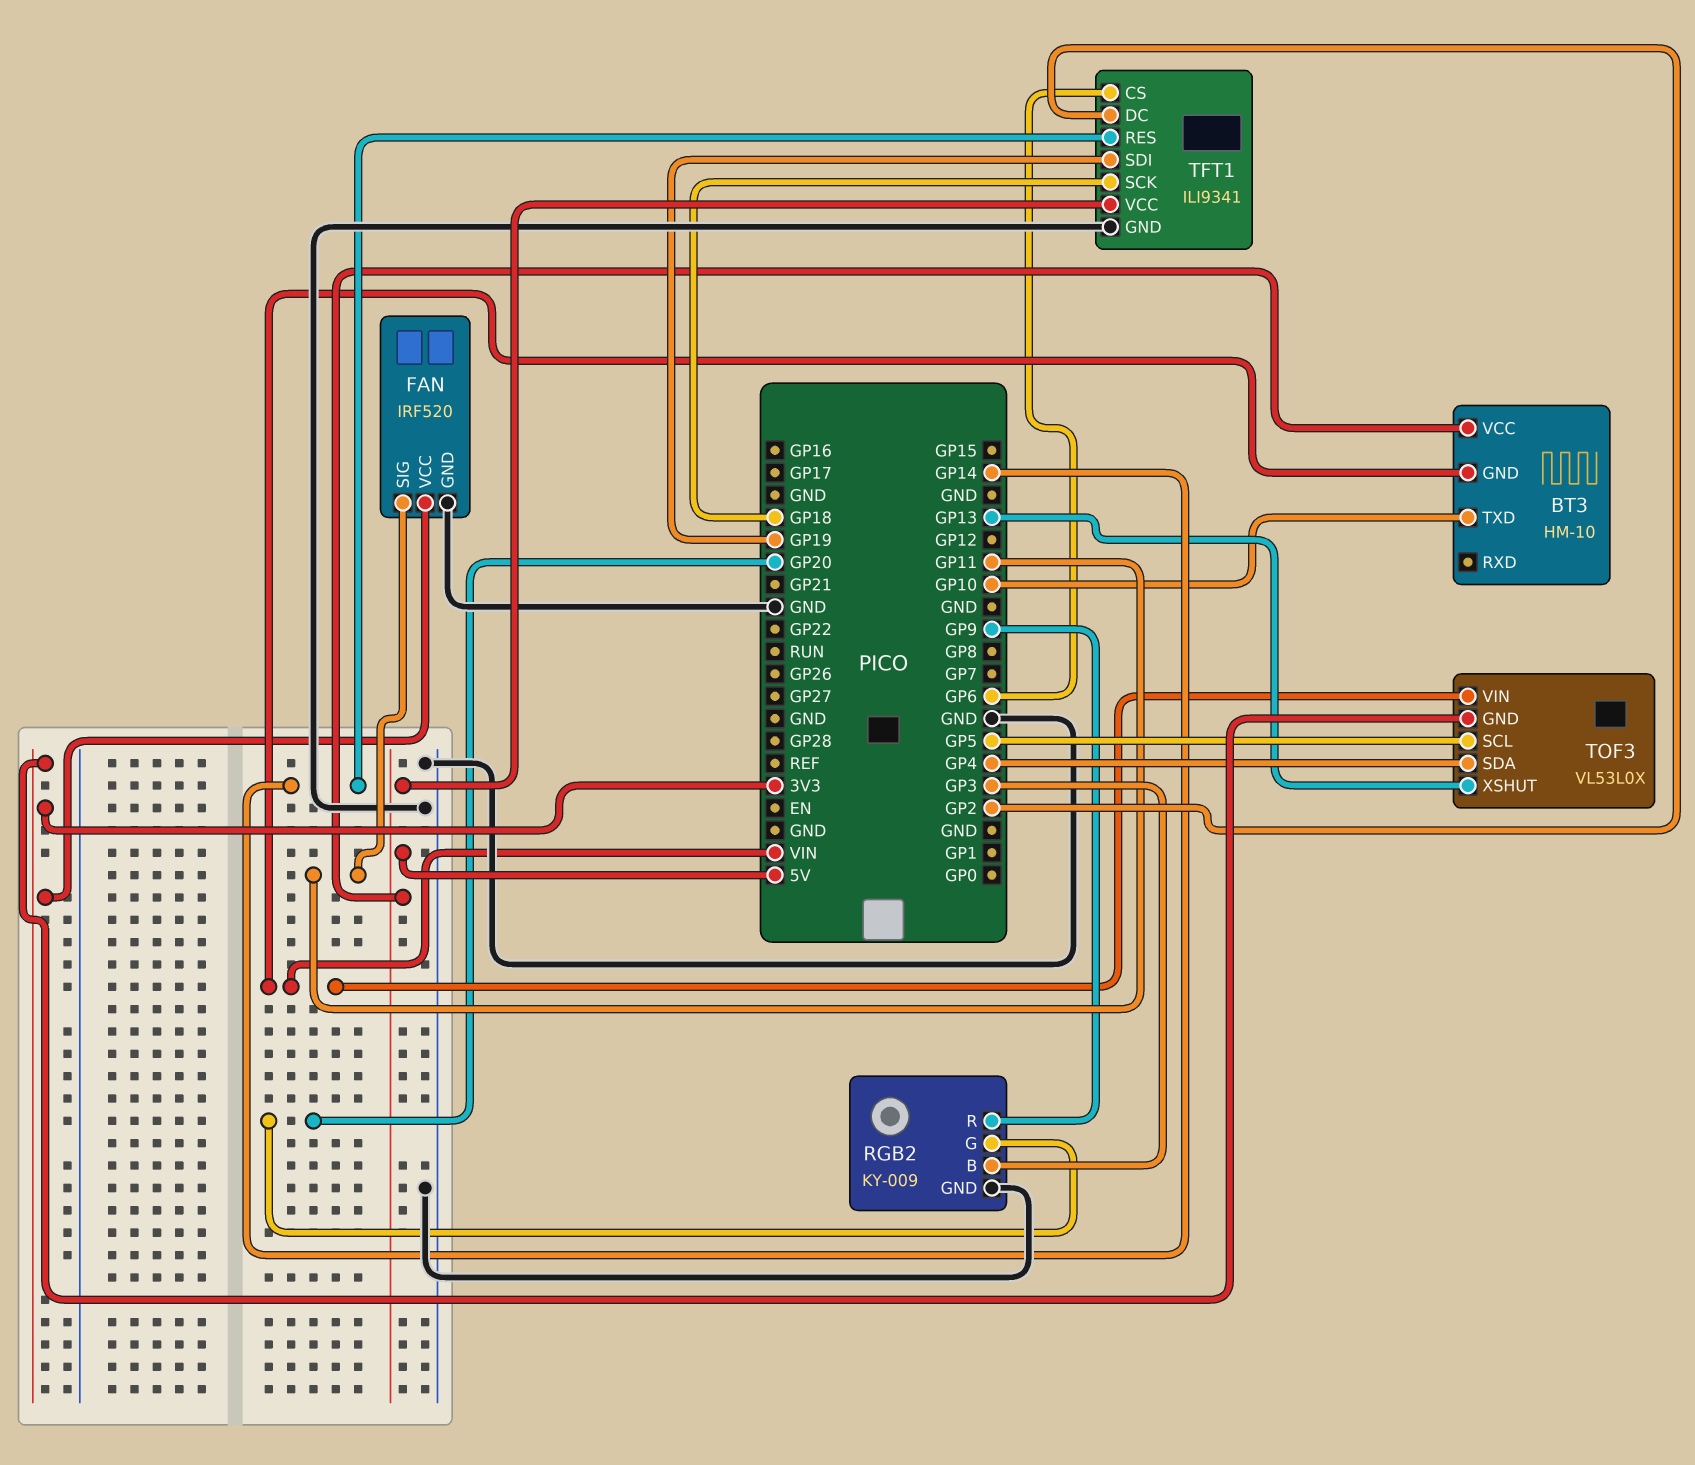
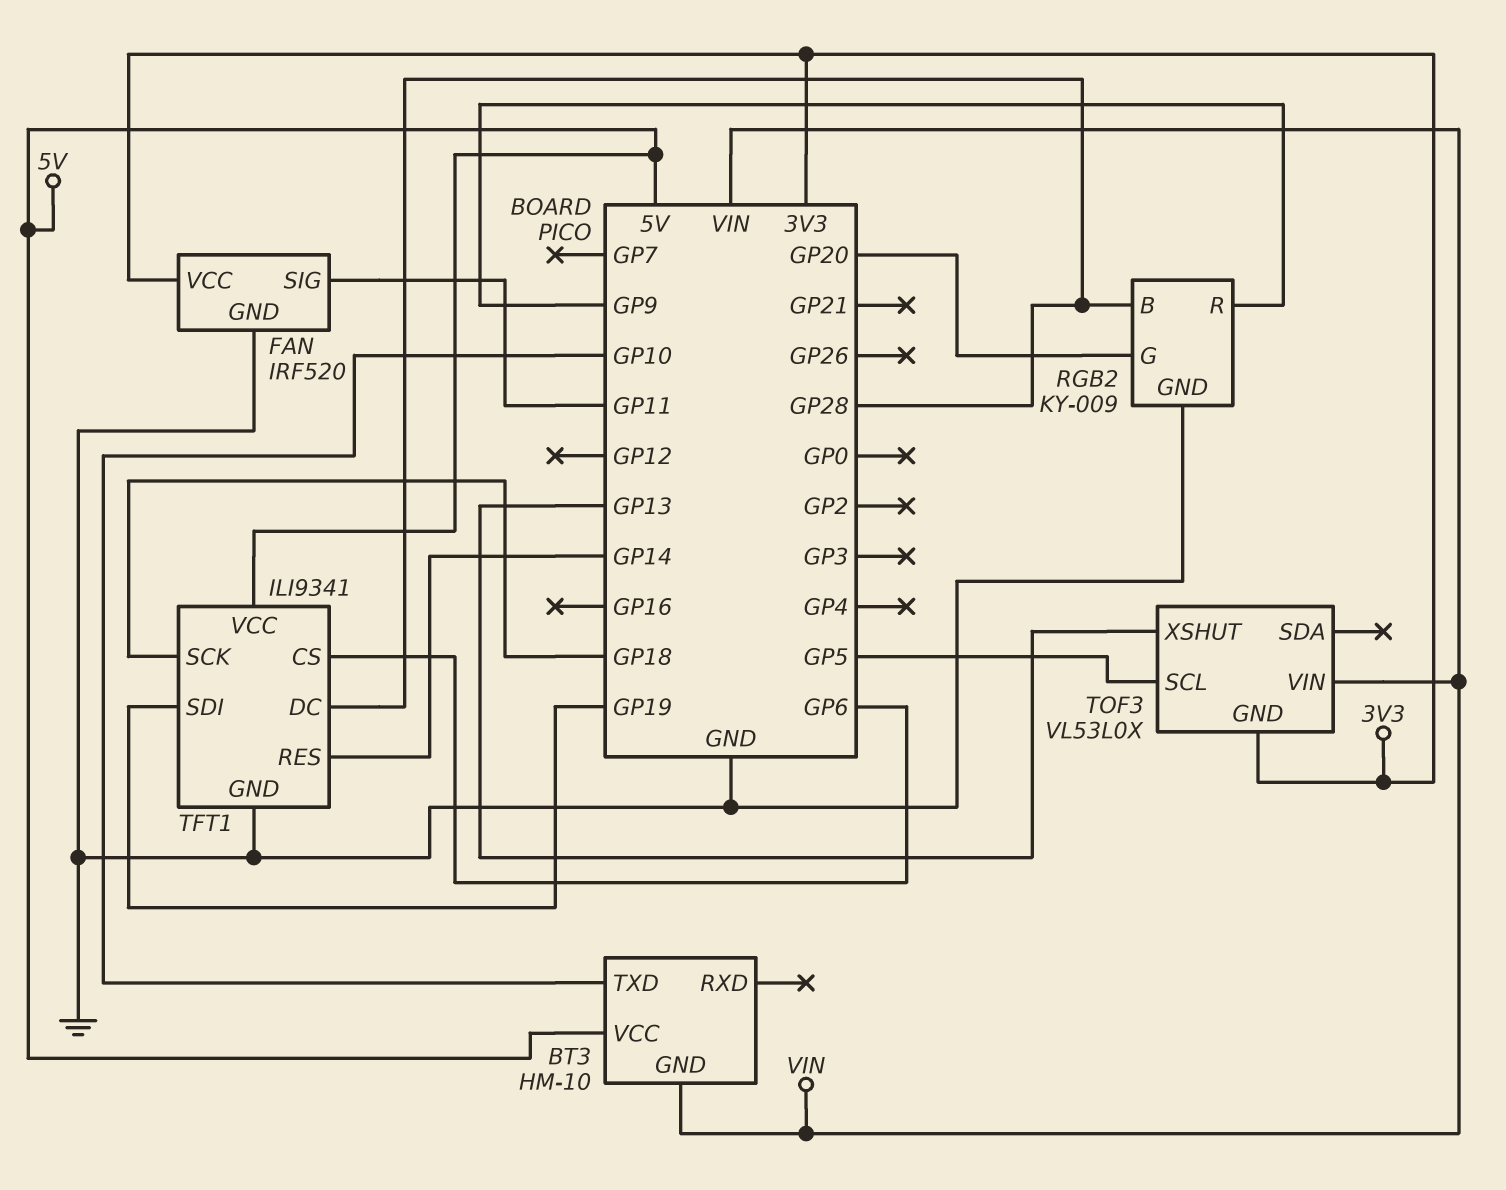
RGB2 pin B: GP3 -> GP28
TFT1 pin DC: GP2 -> GP28
TOF3 pin SDA: GP4 -> none

